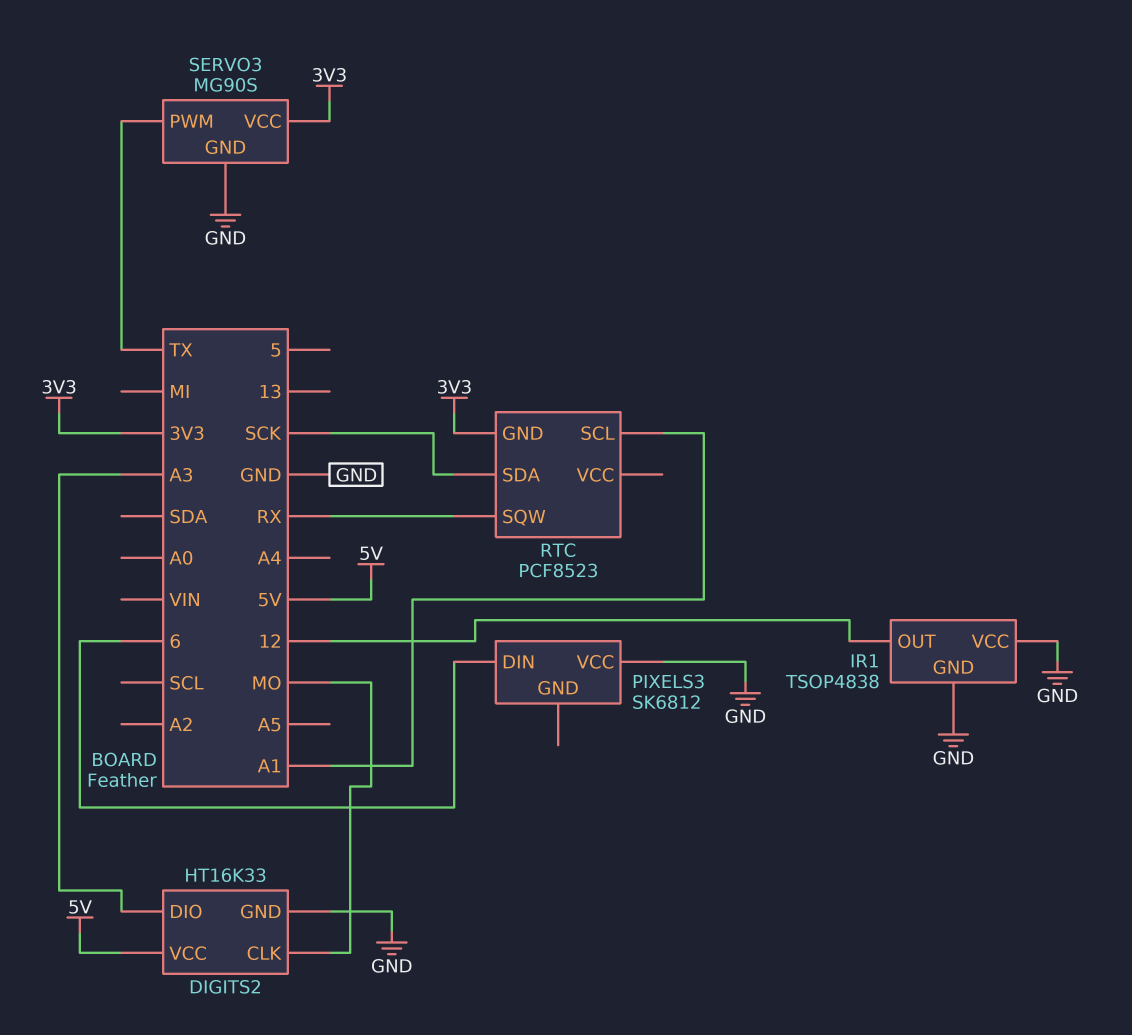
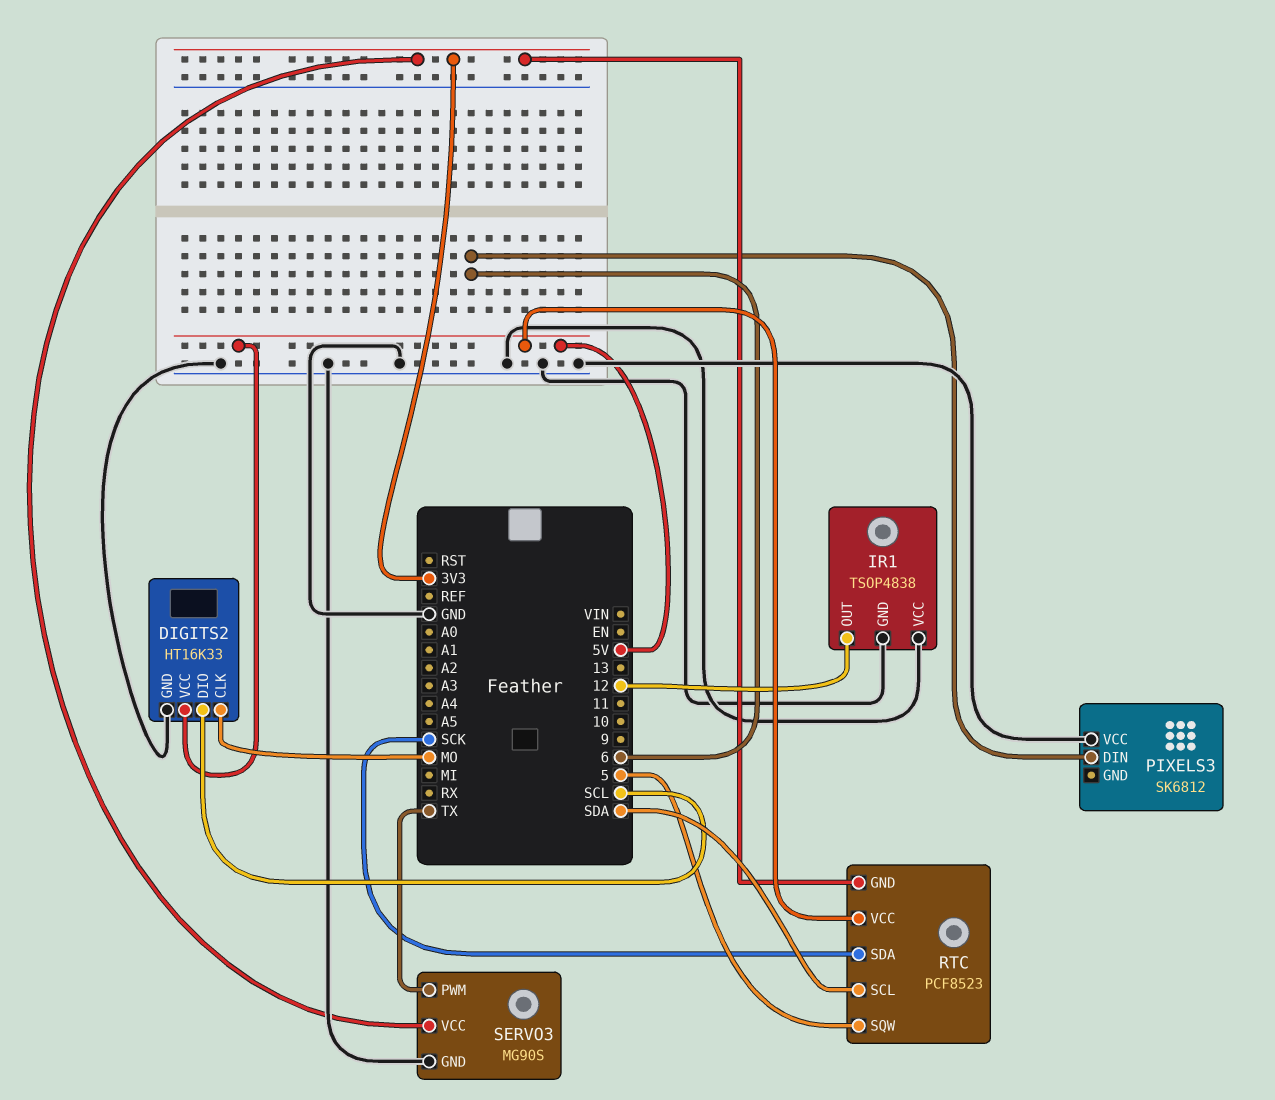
DIGITS2 pin DIO: A3 -> SCL
RTC pin SCL: A1 -> SDA
RTC pin SQW: RX -> 5
RTC pin VCC: none -> 5V

